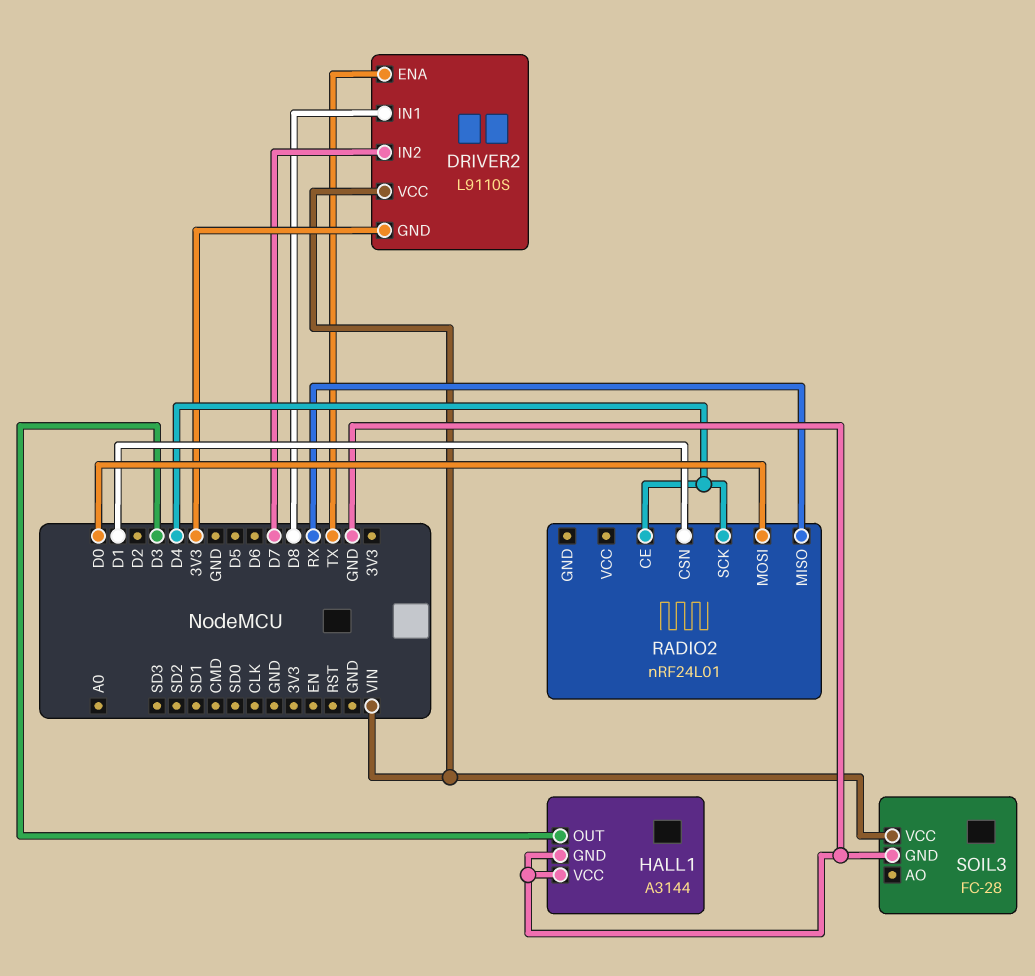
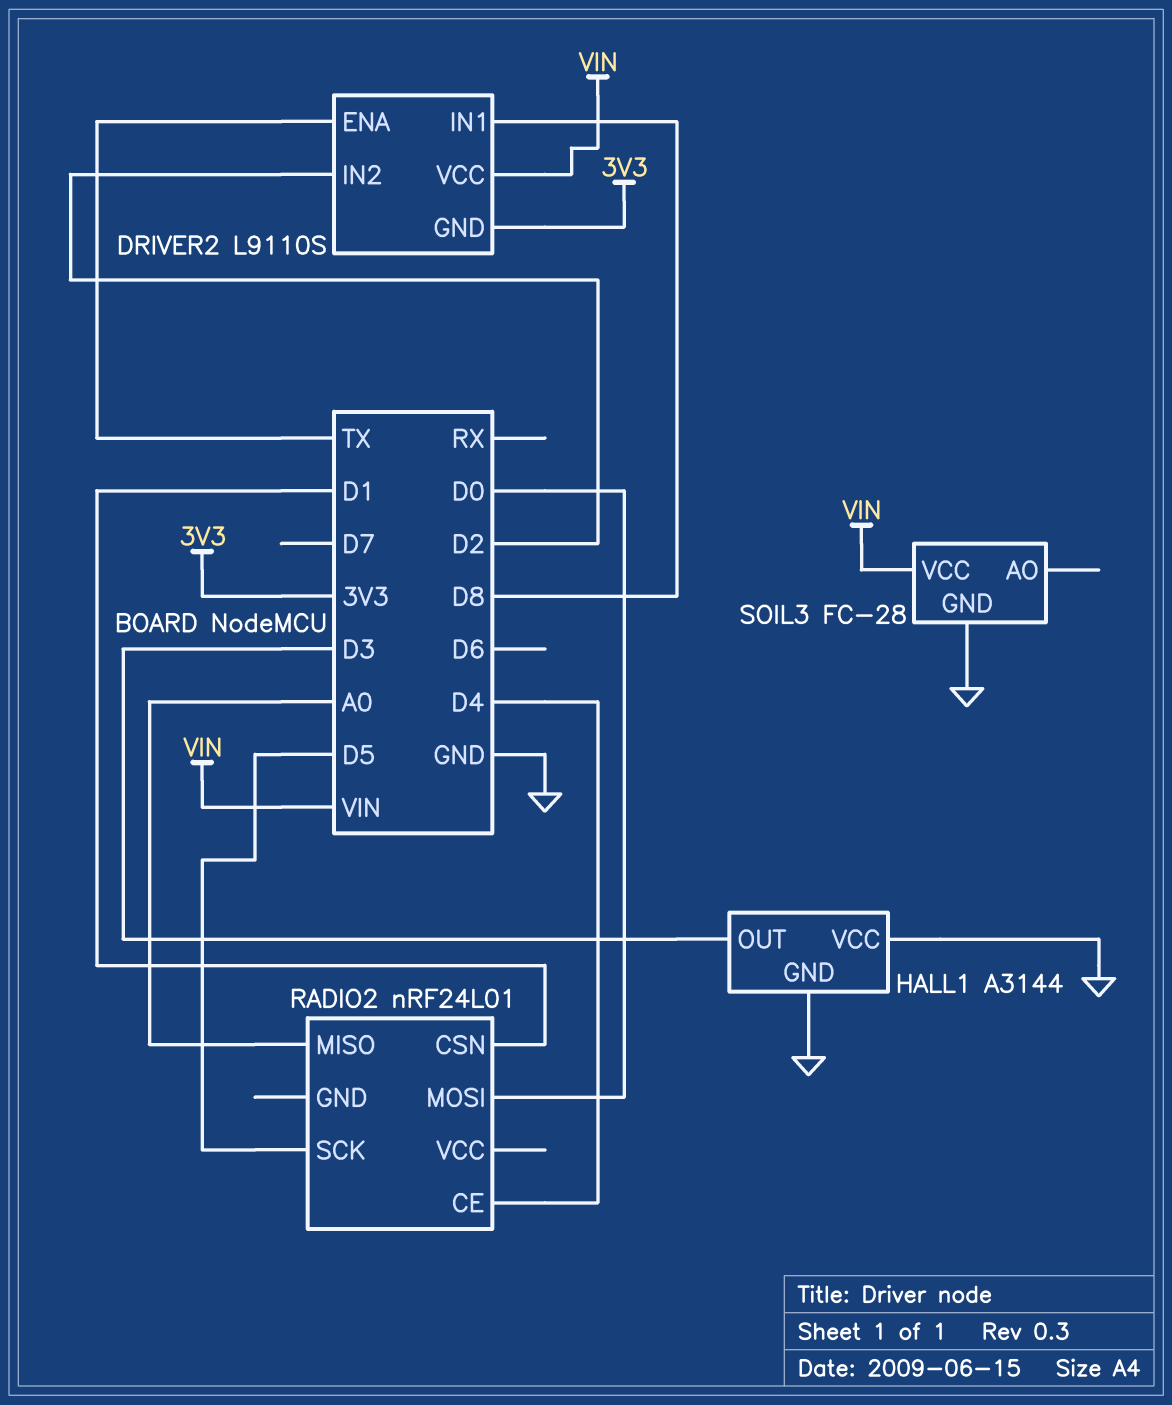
DRIVER2 pin IN2: D7 -> D2
RADIO2 pin MISO: RX -> A0
RADIO2 pin SCK: D4 -> D5

